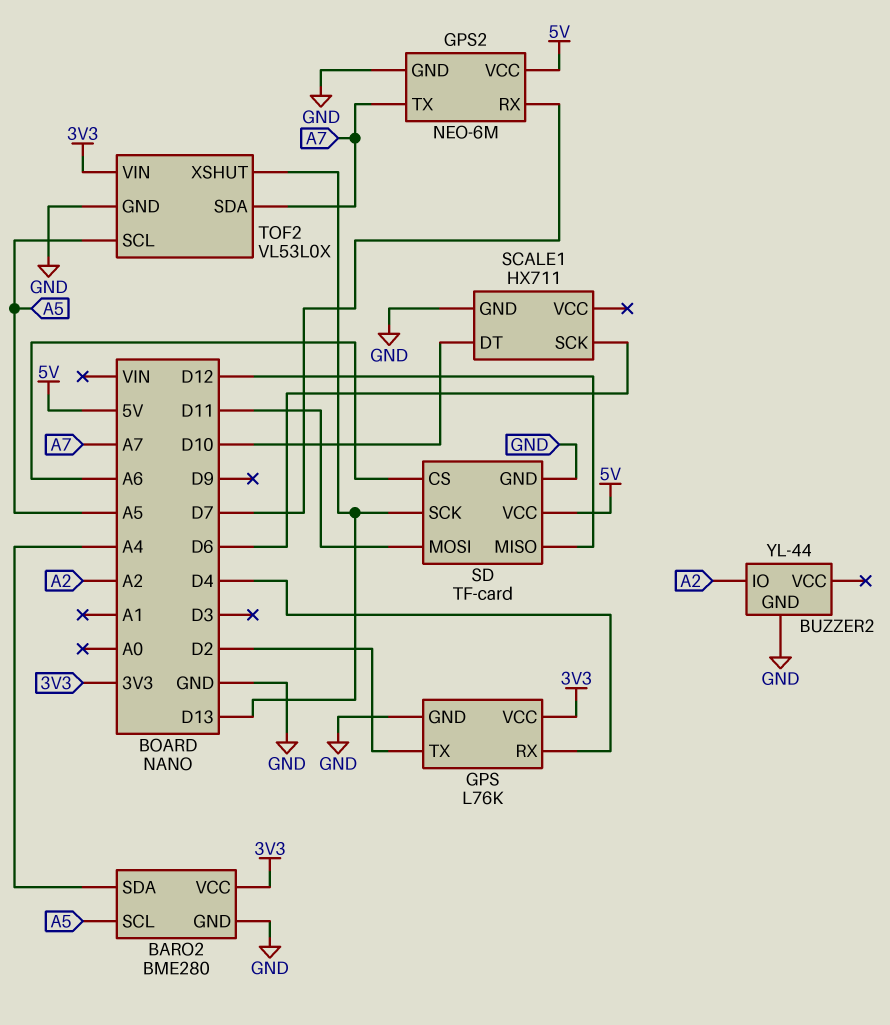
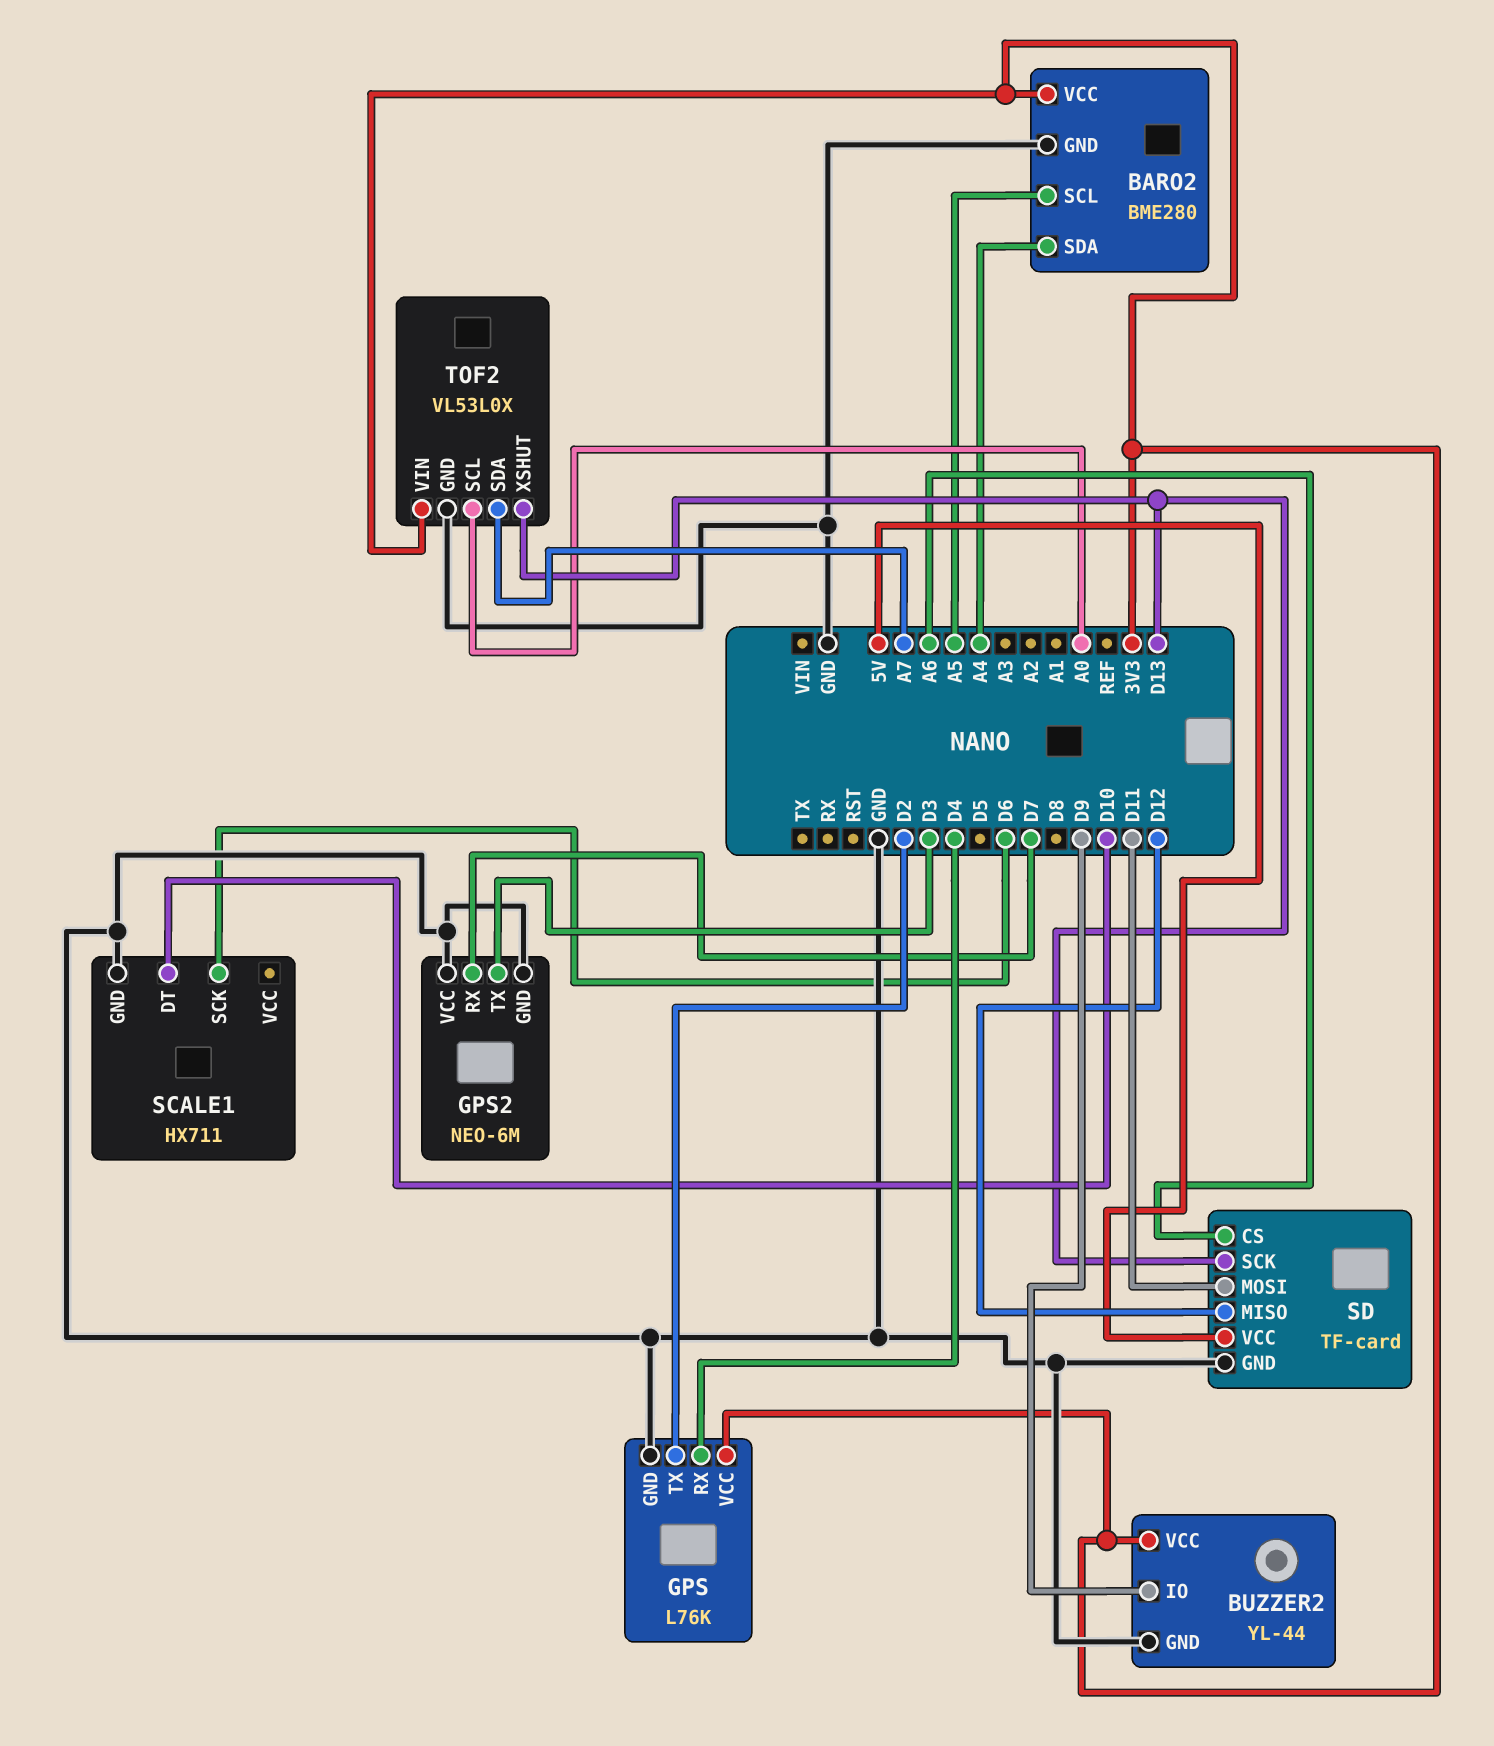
BUZZER2 pin IO: A2 -> D9
BUZZER2 pin VCC: none -> 3V3
GPS2 pin TX: A7 -> D3
GPS2 pin VCC: 5V -> GND
TOF2 pin SCL: A5 -> A0

